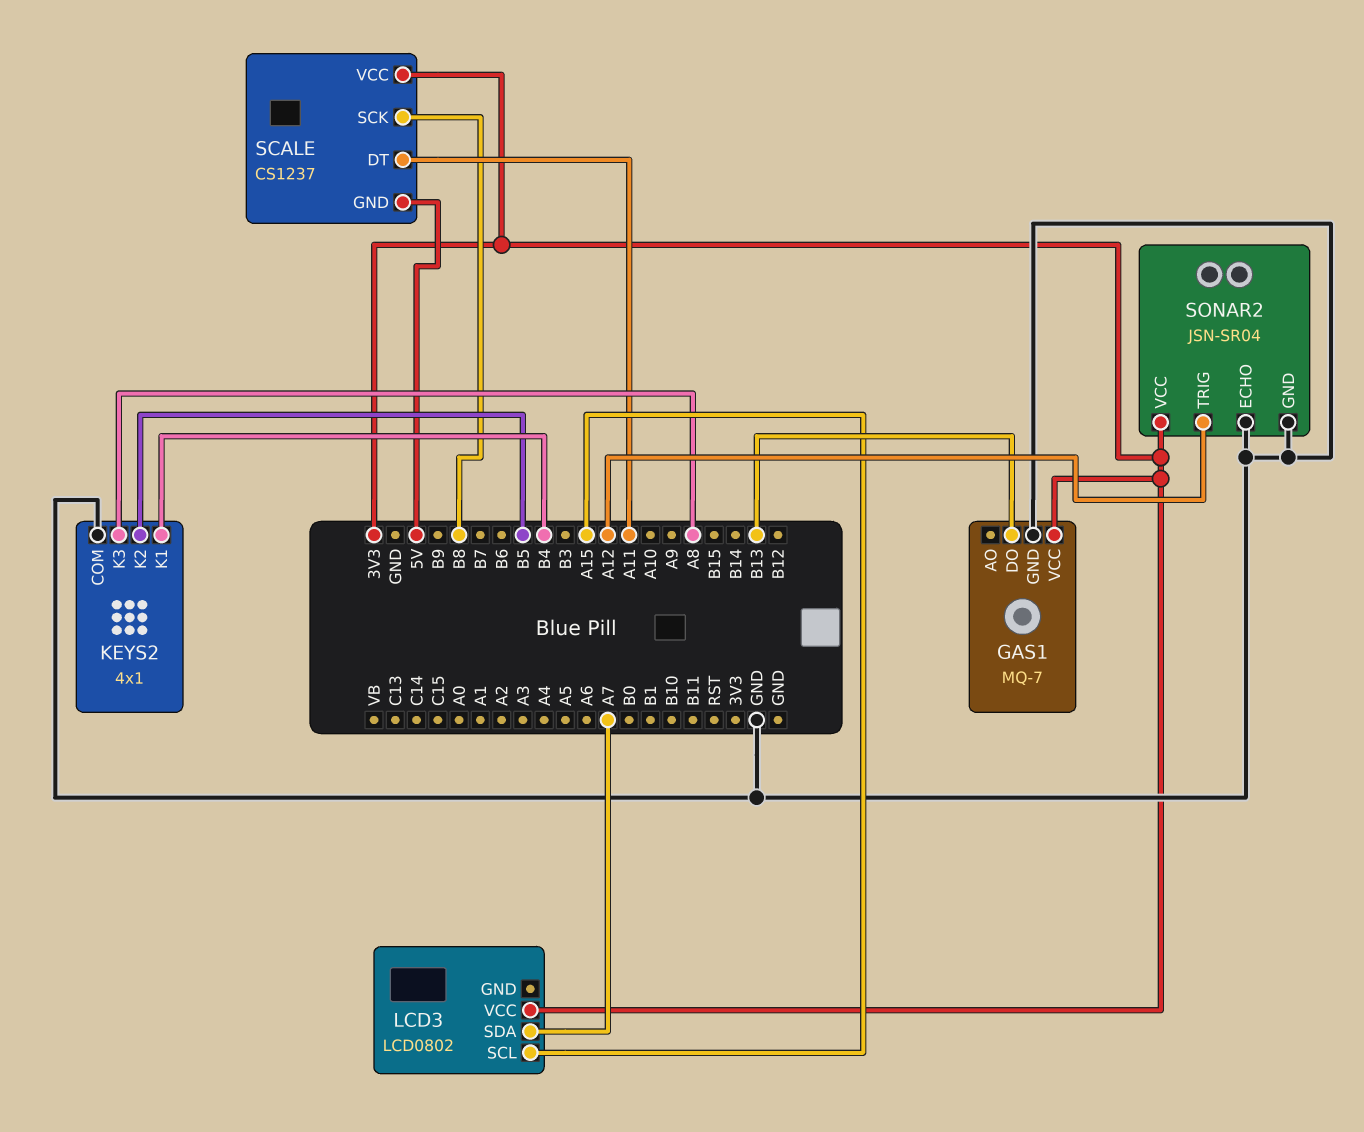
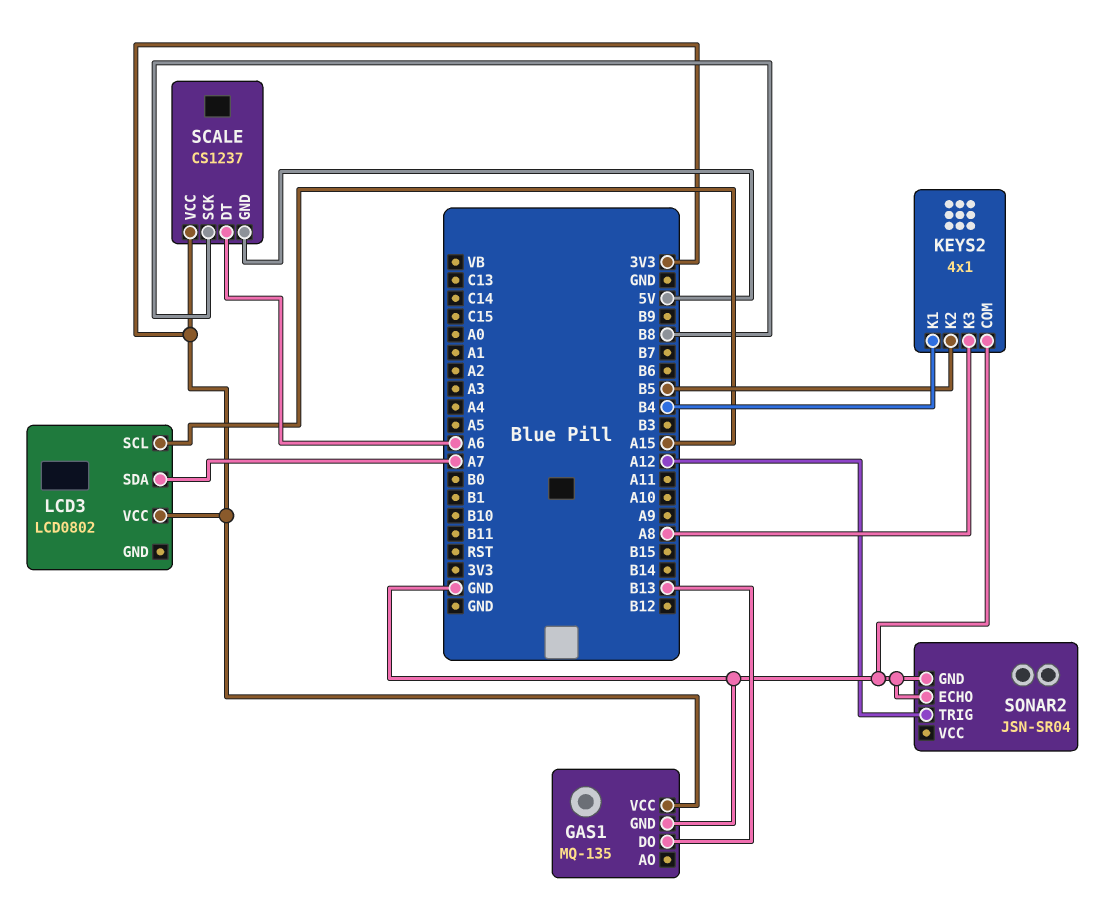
GAS1: MQ-7 -> MQ-135
SCALE pin DT: A11 -> A6
SONAR2 pin VCC: 3V3 -> none

